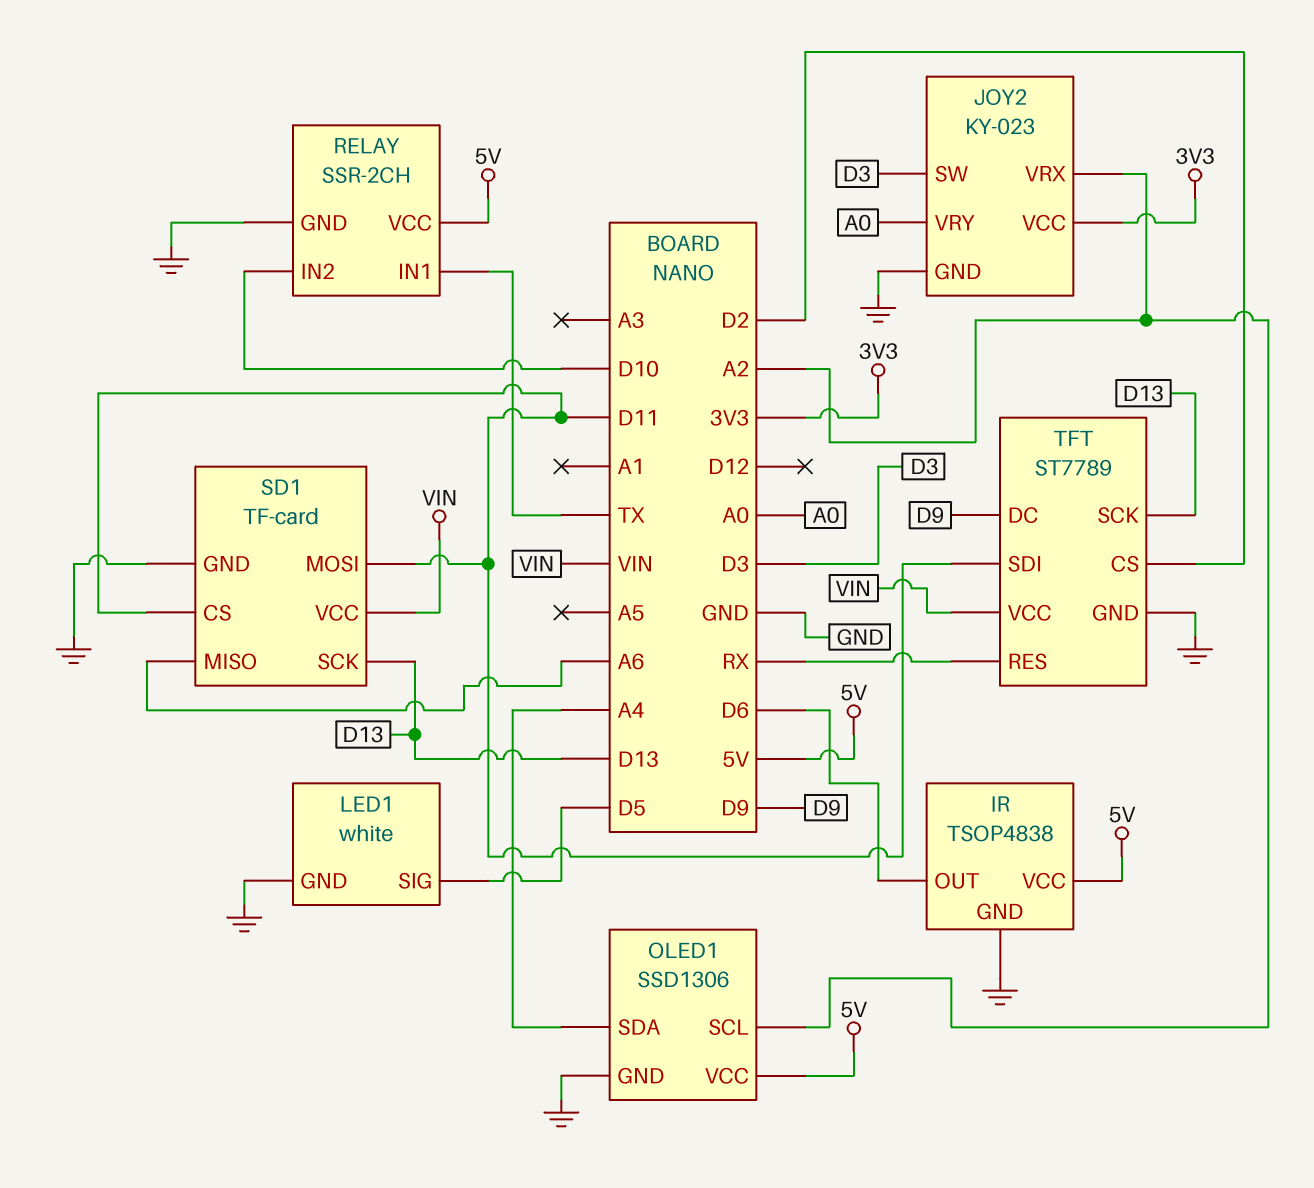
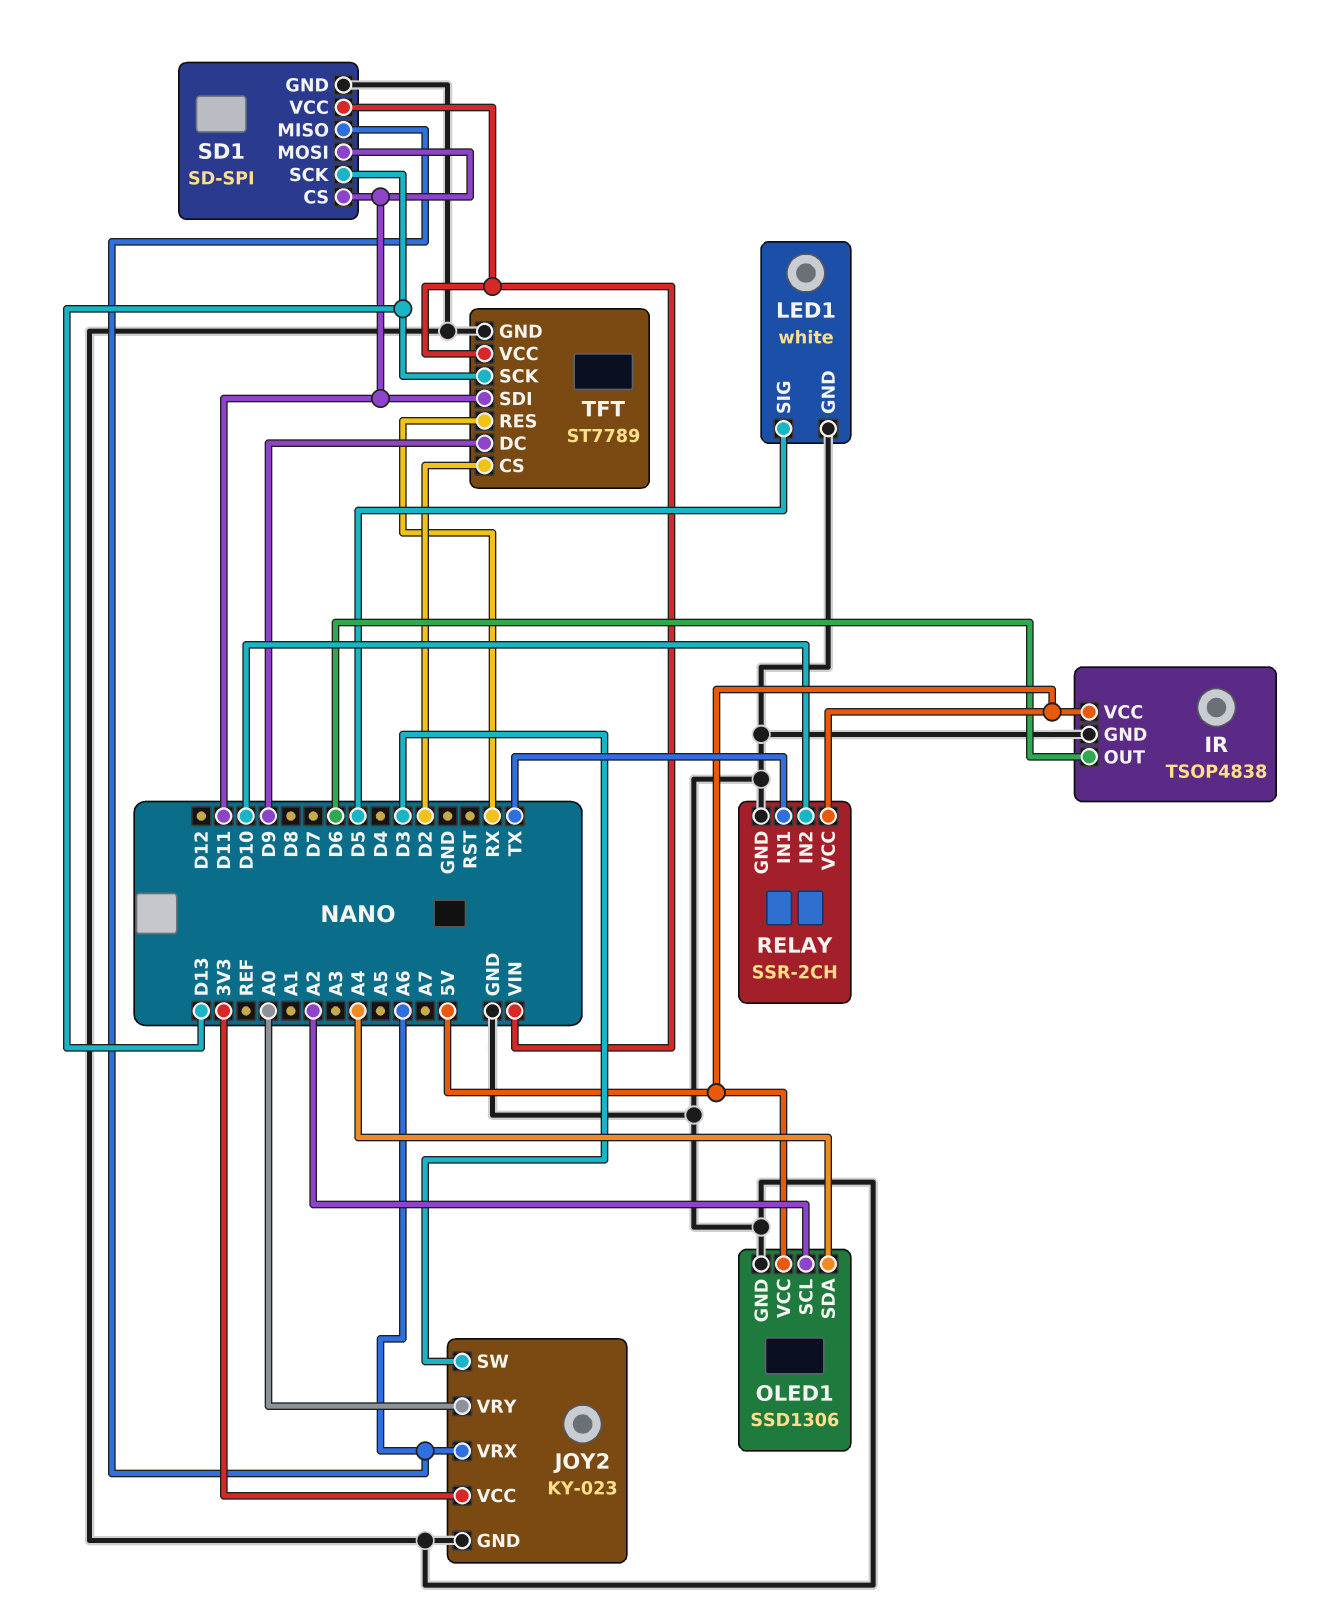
JOY2 pin VRX: A2 -> A6
SD1: TF-card -> SD-SPI

